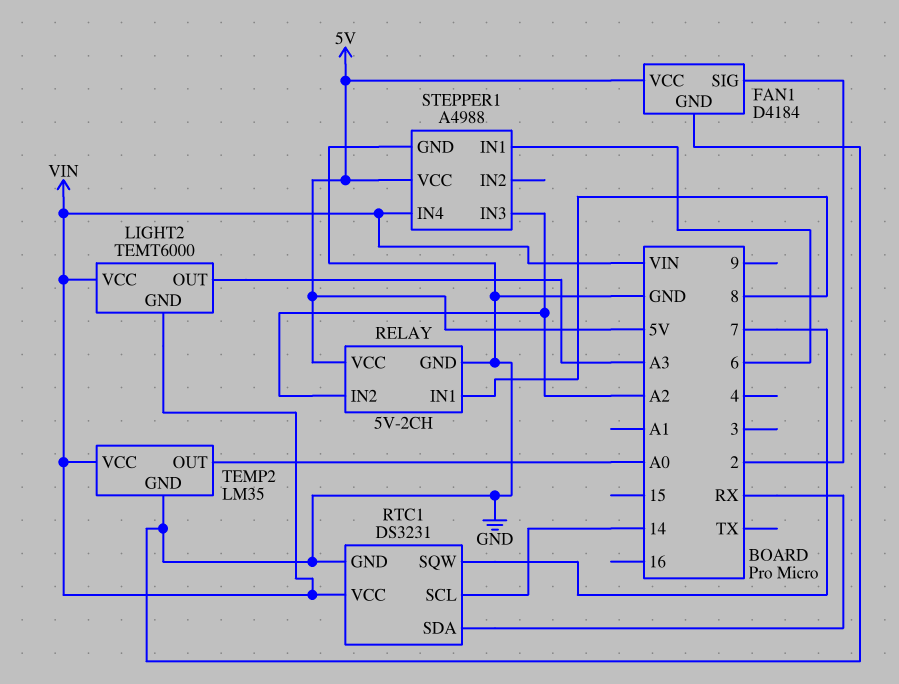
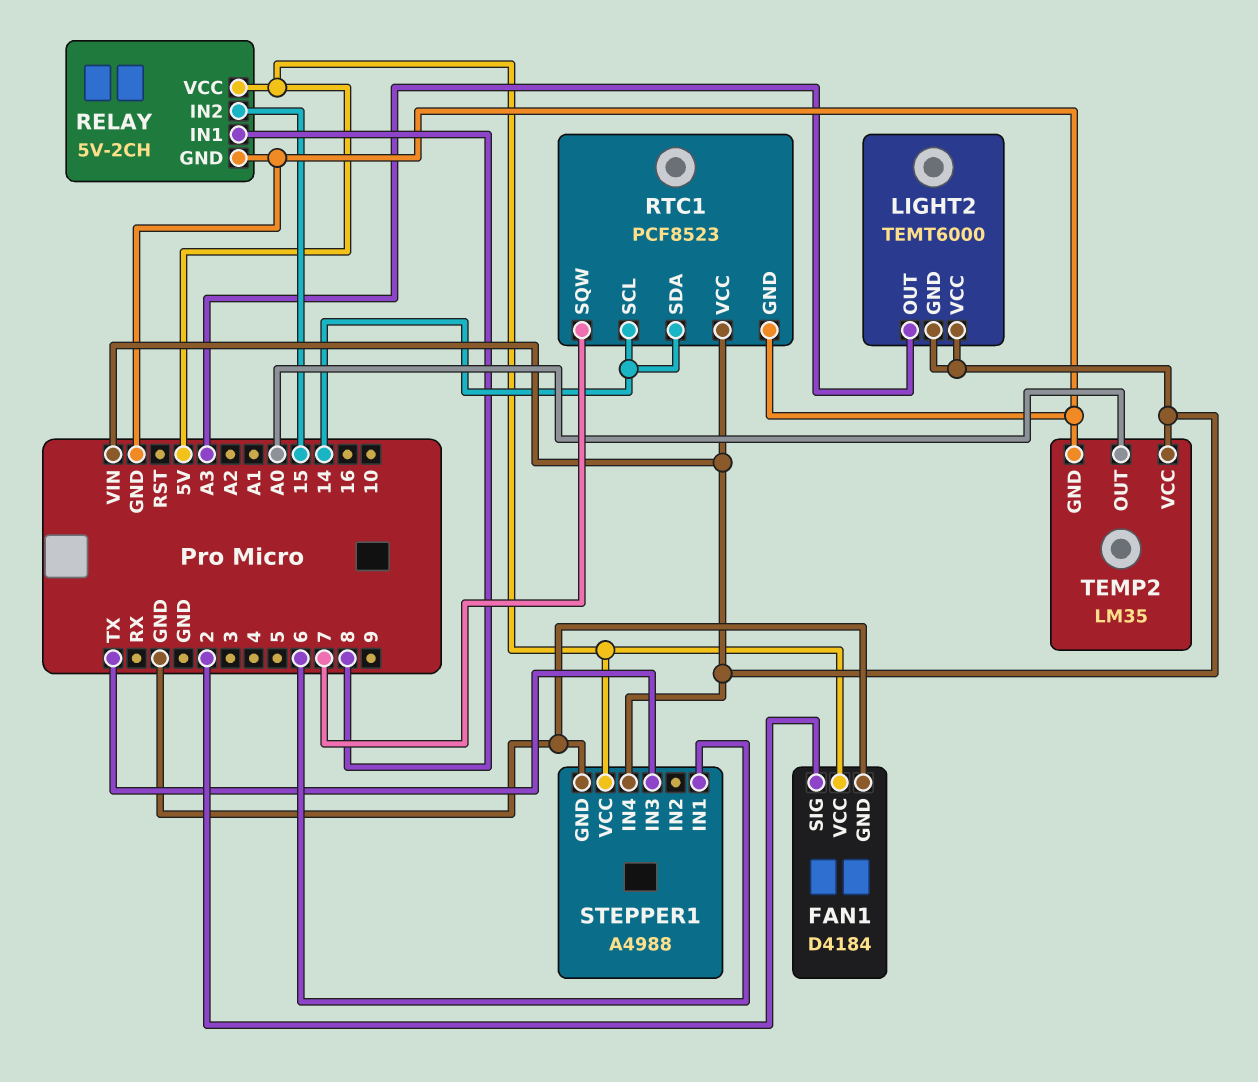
RELAY pin IN2: A2 -> 15
RTC1: DS3231 -> PCF8523
RTC1 pin SDA: RX -> 14
STEPPER1 pin IN3: A2 -> TX

